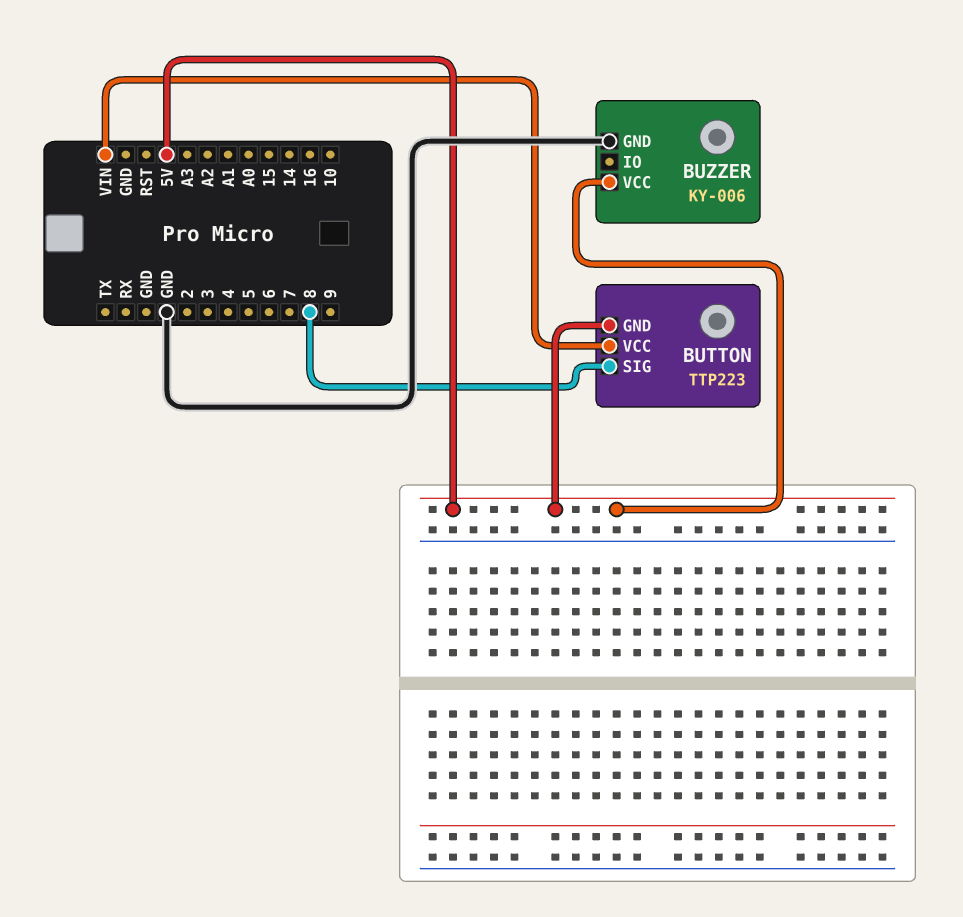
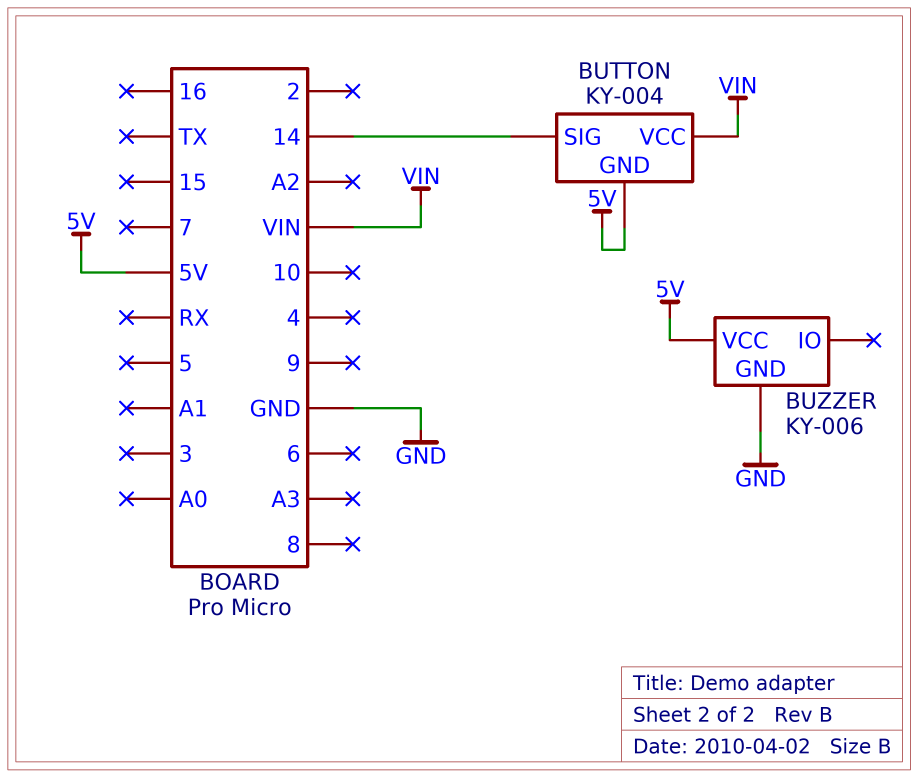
BUTTON: TTP223 -> KY-004
BUTTON pin SIG: 8 -> 14

